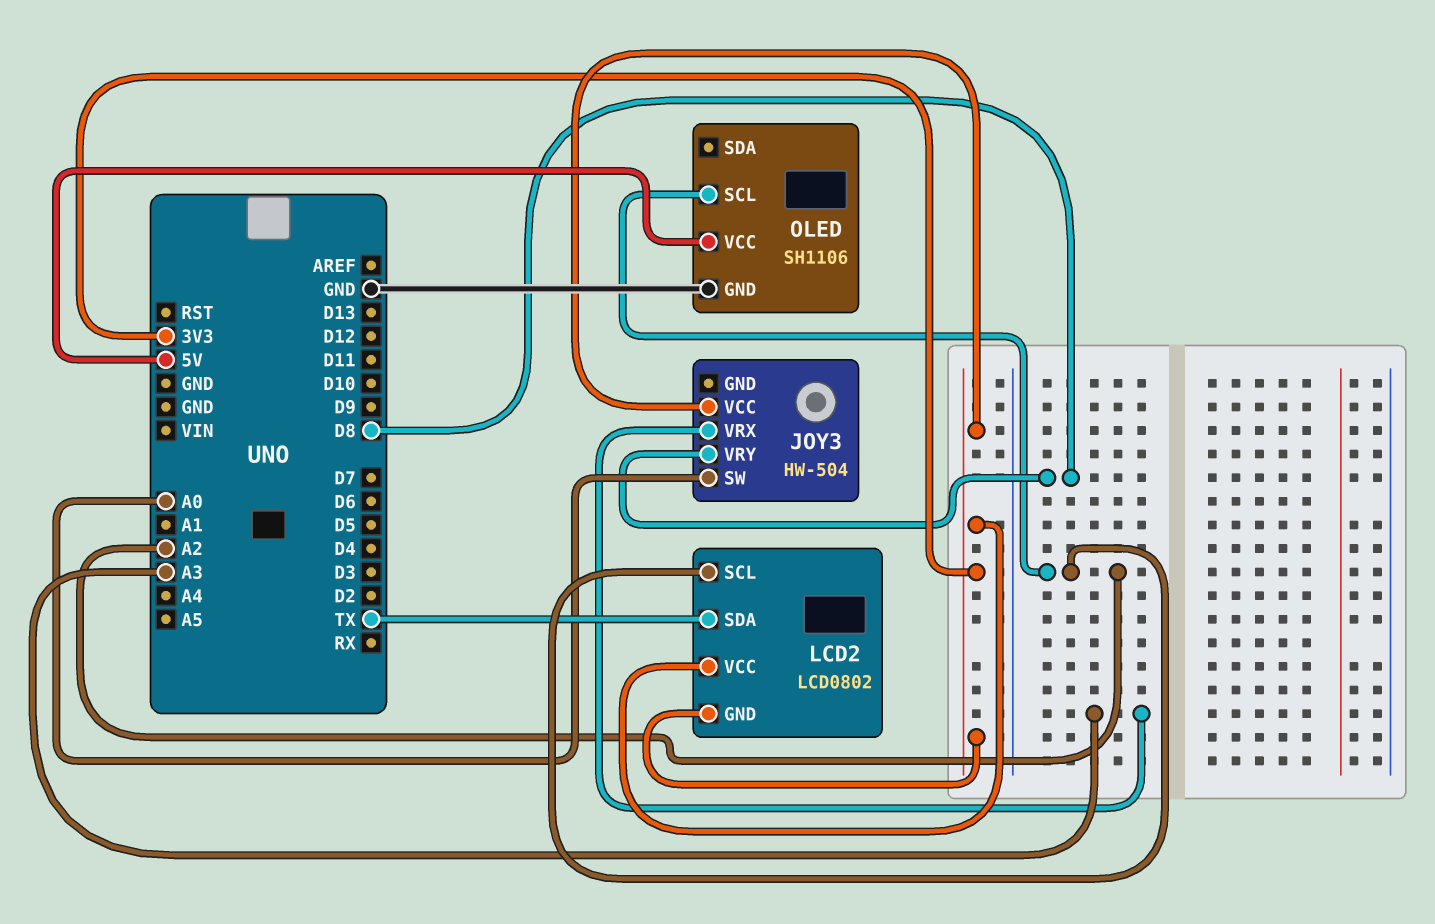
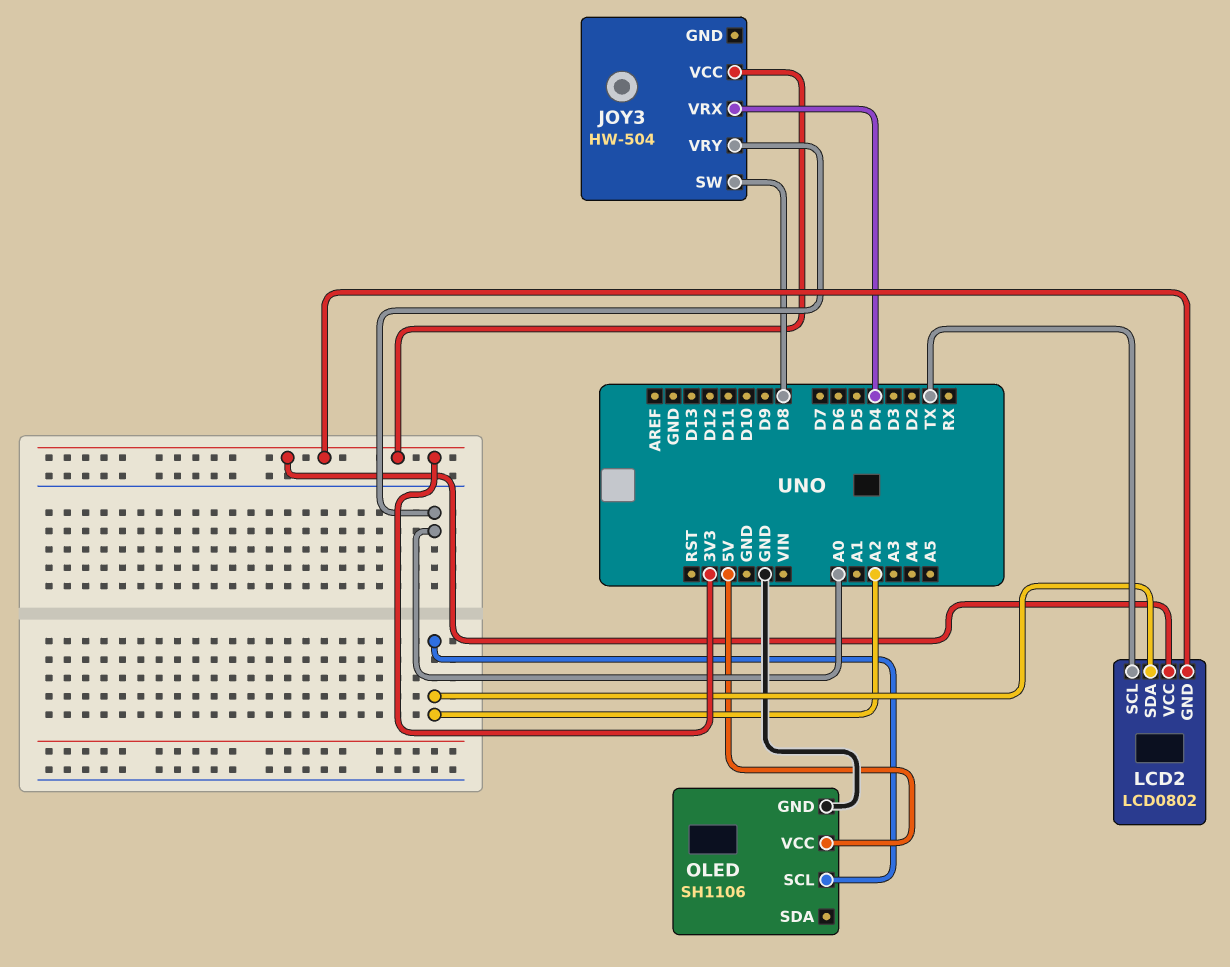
JOY3 pin SW: A0 -> D8
JOY3 pin VRX: A3 -> D4
JOY3 pin VRY: D8 -> A0
LCD2 pin SCL: A2 -> TX
LCD2 pin SDA: TX -> A2

